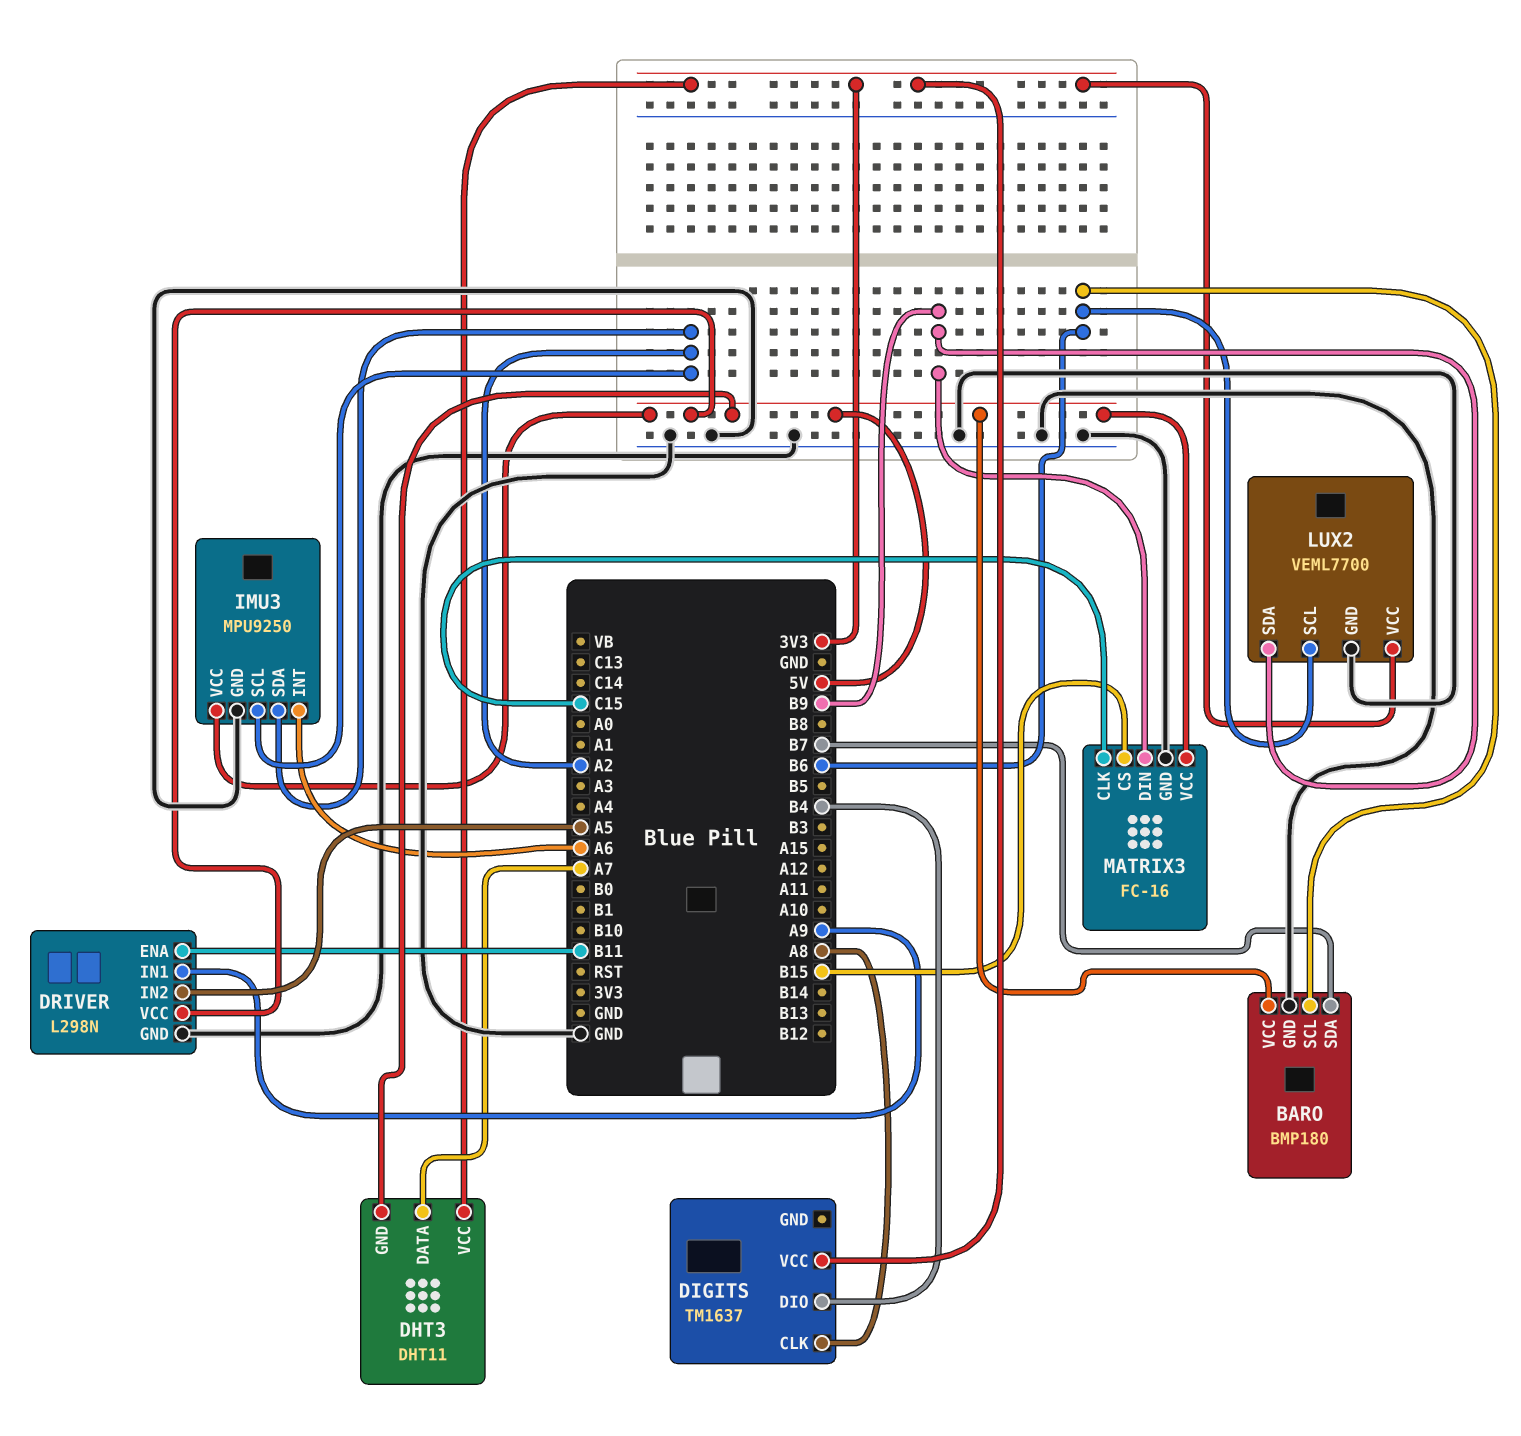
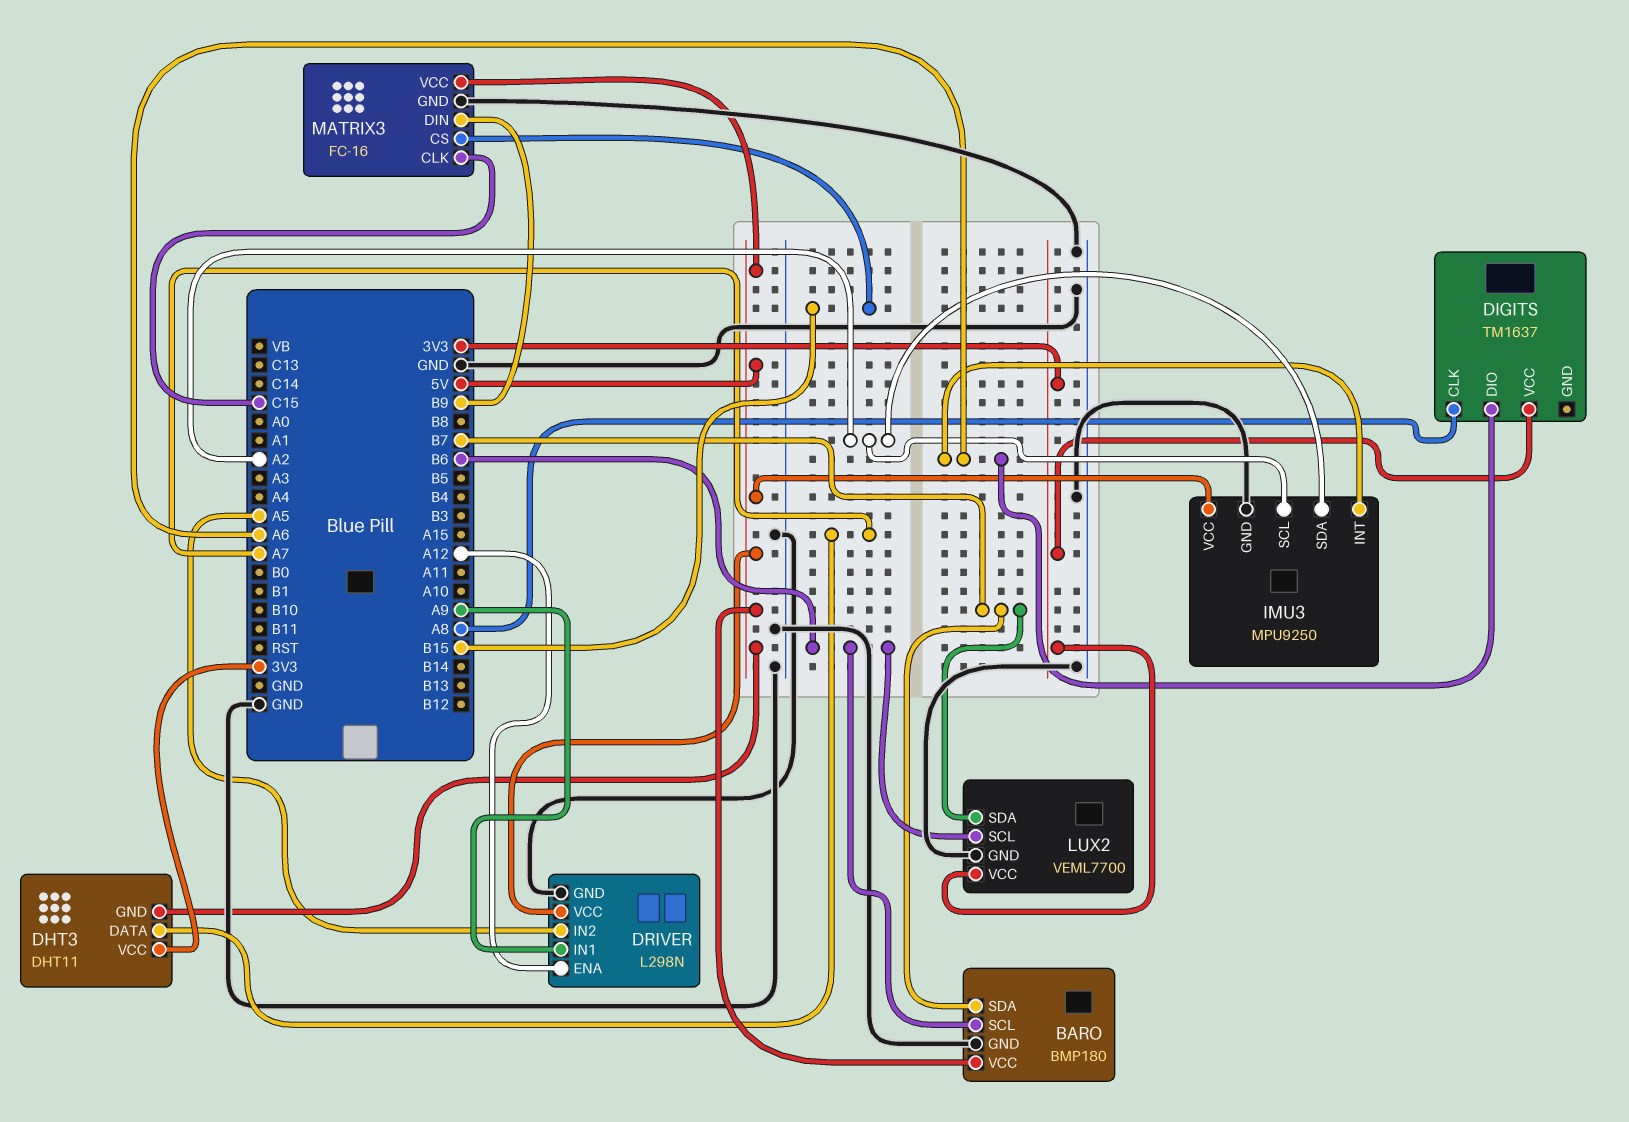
DIGITS pin DIO: B4 -> A6
DRIVER pin ENA: B11 -> A12
LUX2 pin SDA: B9 -> B7

